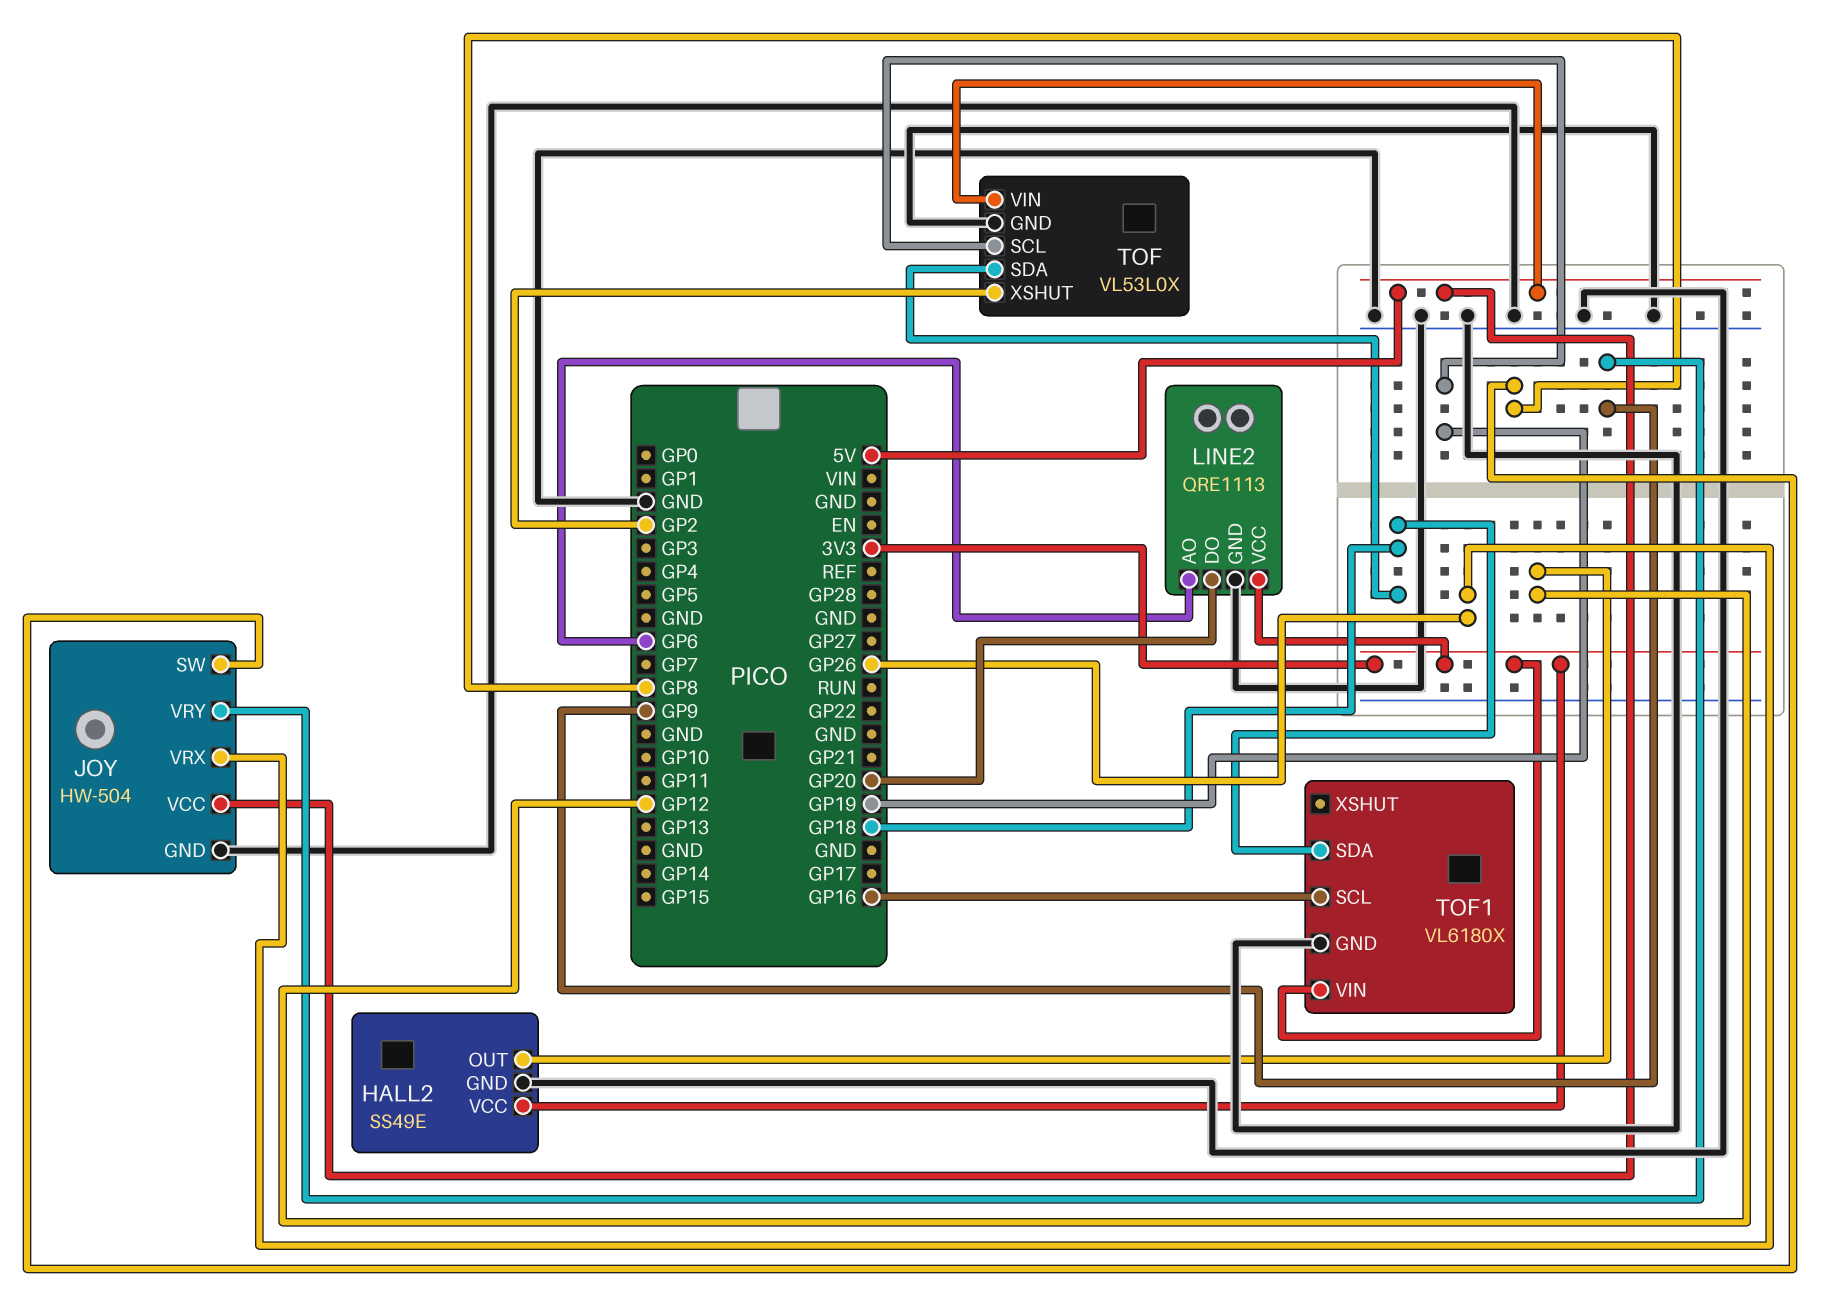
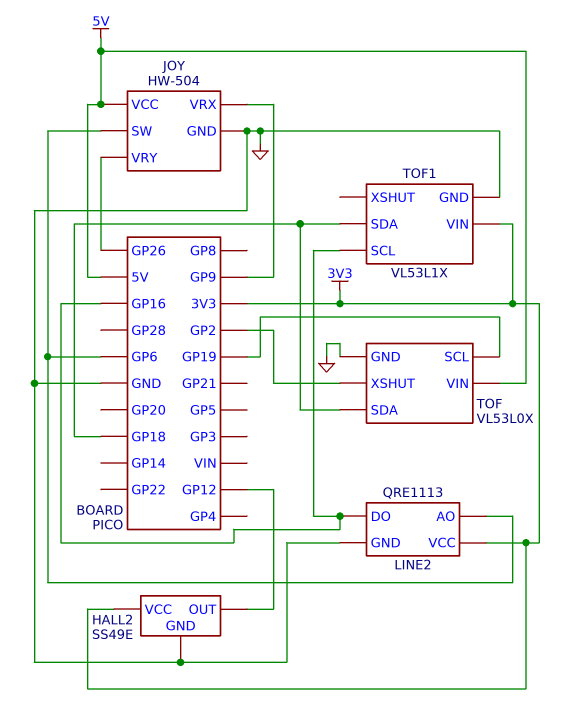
JOY pin SW: GP8 -> GP6
JOY pin VRX: GP26 -> GP9
JOY pin VRY: GP9 -> GP26
LINE2 pin DO: GP20 -> GP16
TOF1: VL6180X -> VL53L1X

